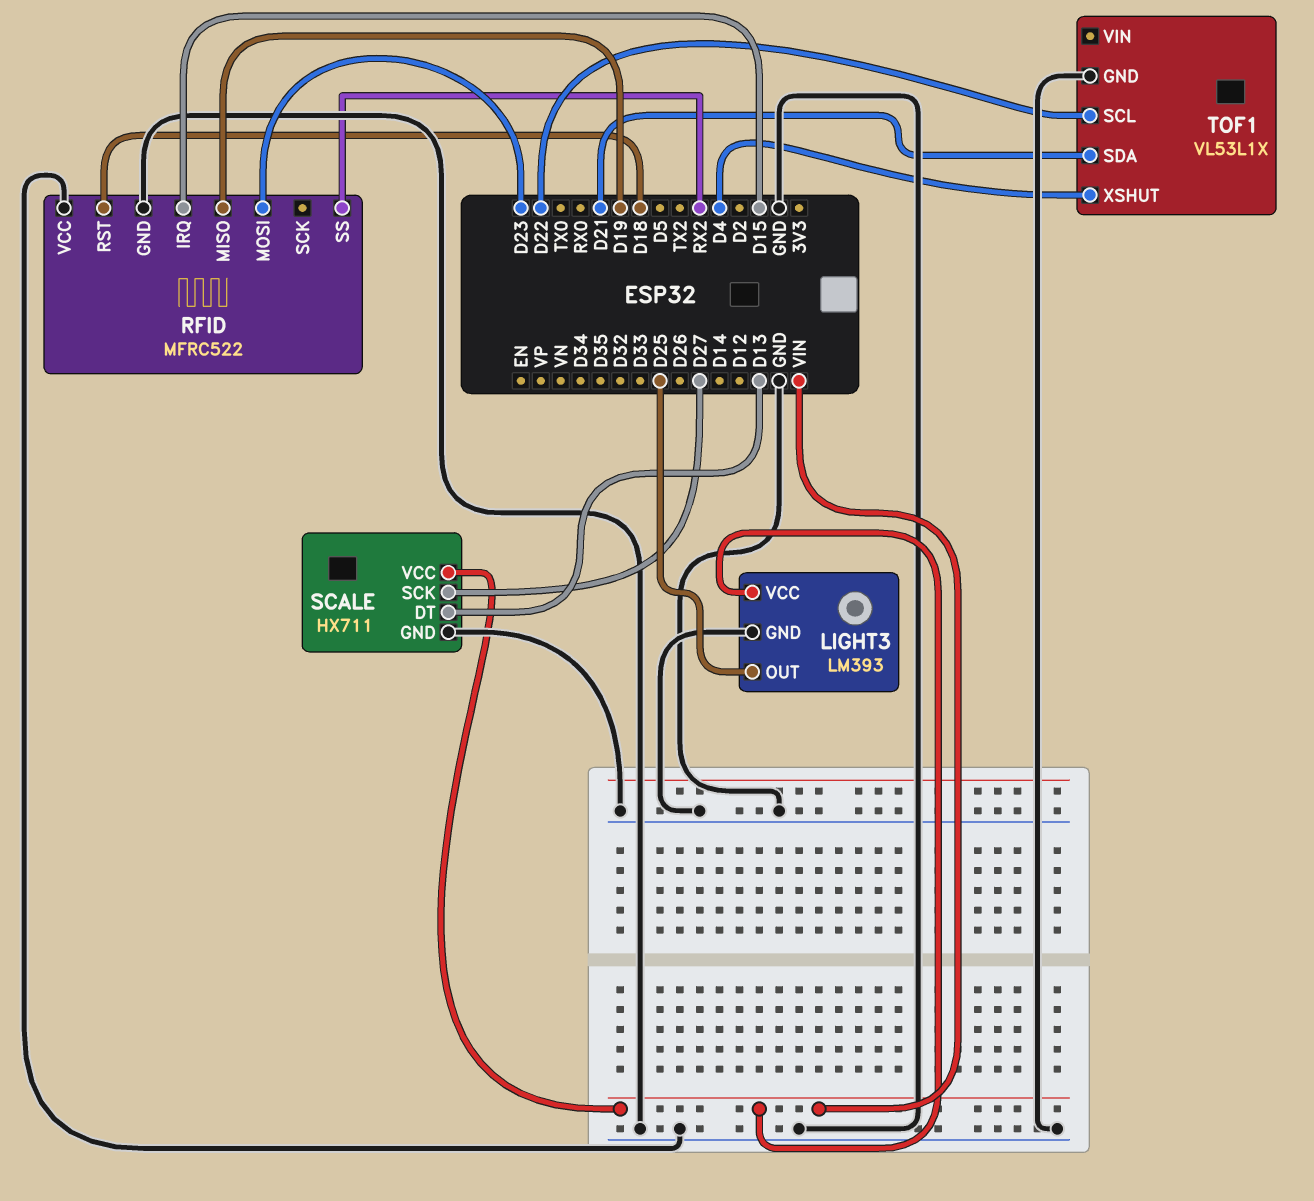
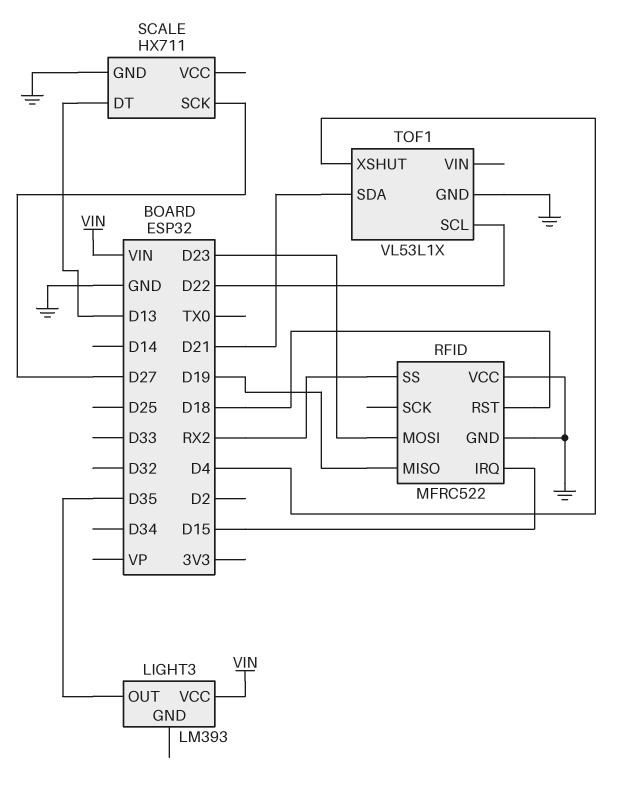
LIGHT3 pin GND: GND -> none
LIGHT3 pin OUT: D25 -> D35
SCALE pin VCC: VIN -> none

